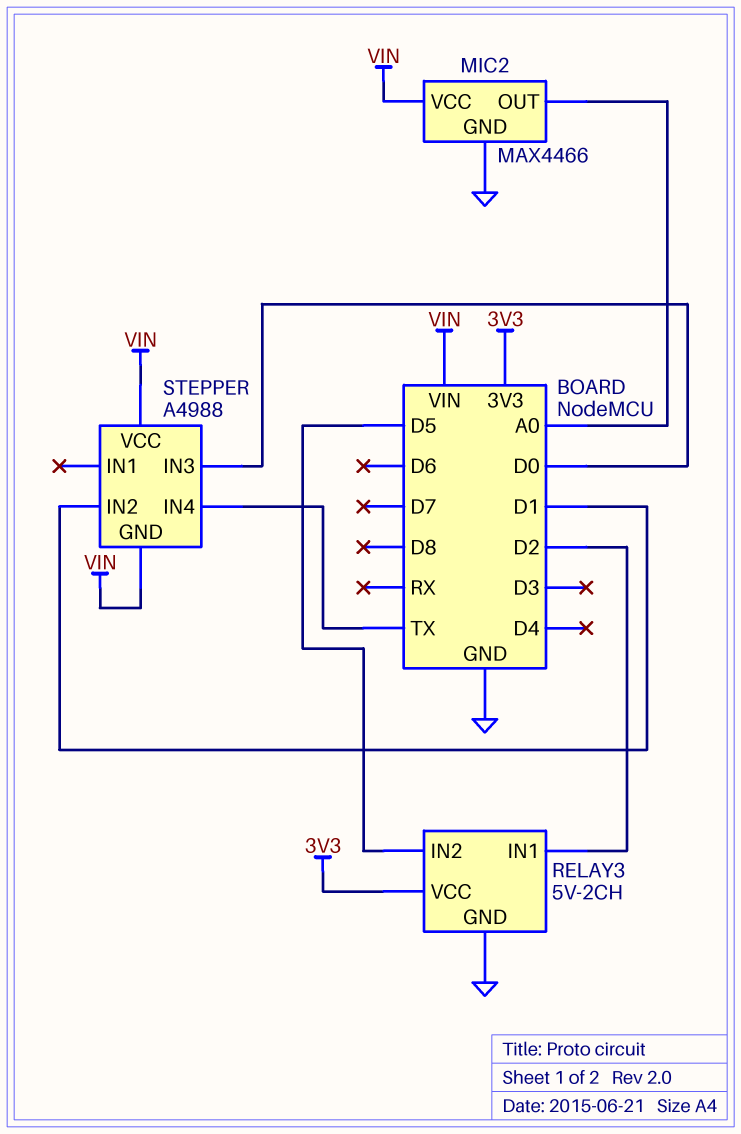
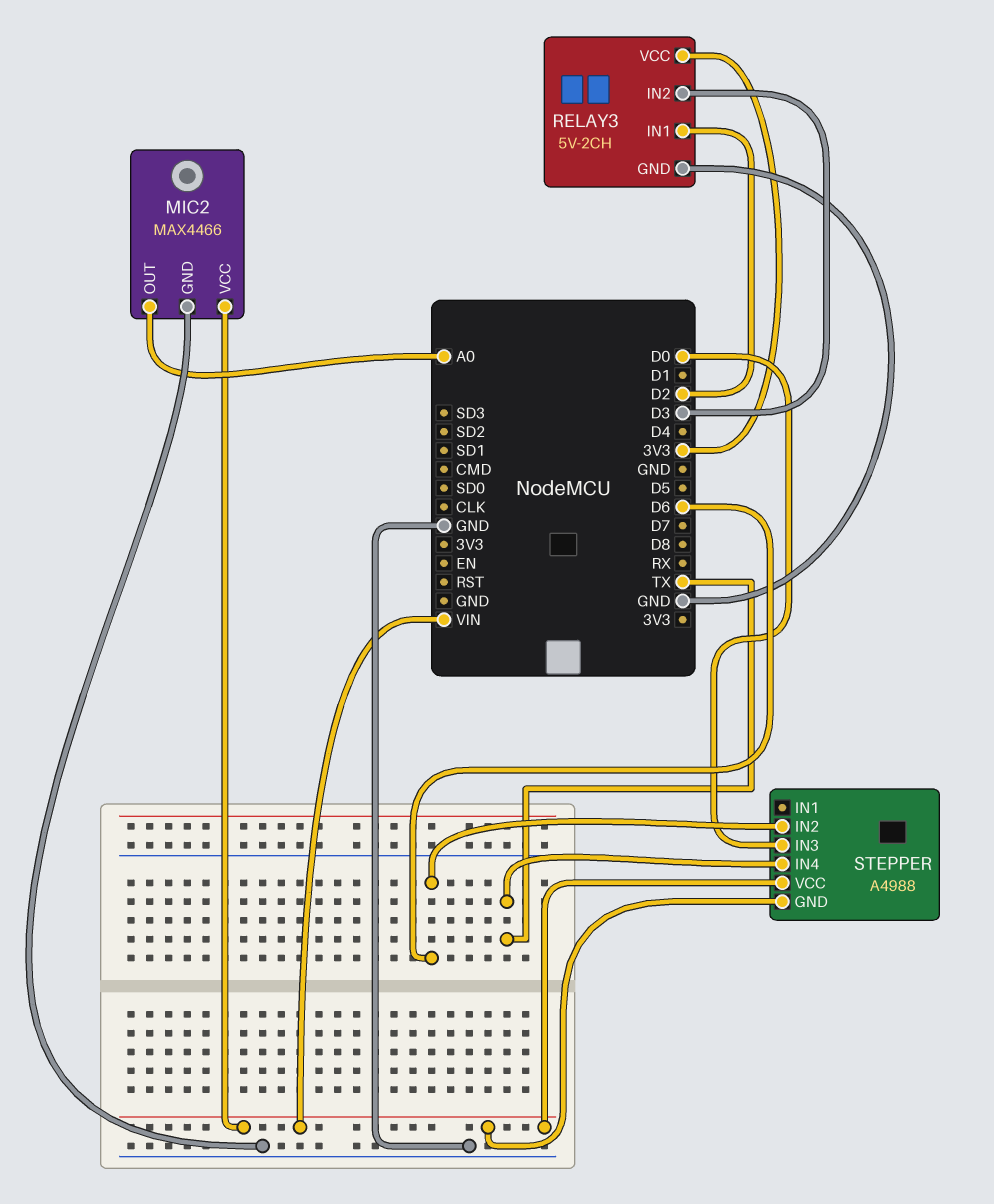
RELAY3 pin IN2: D5 -> D3
STEPPER pin IN2: D1 -> D6

